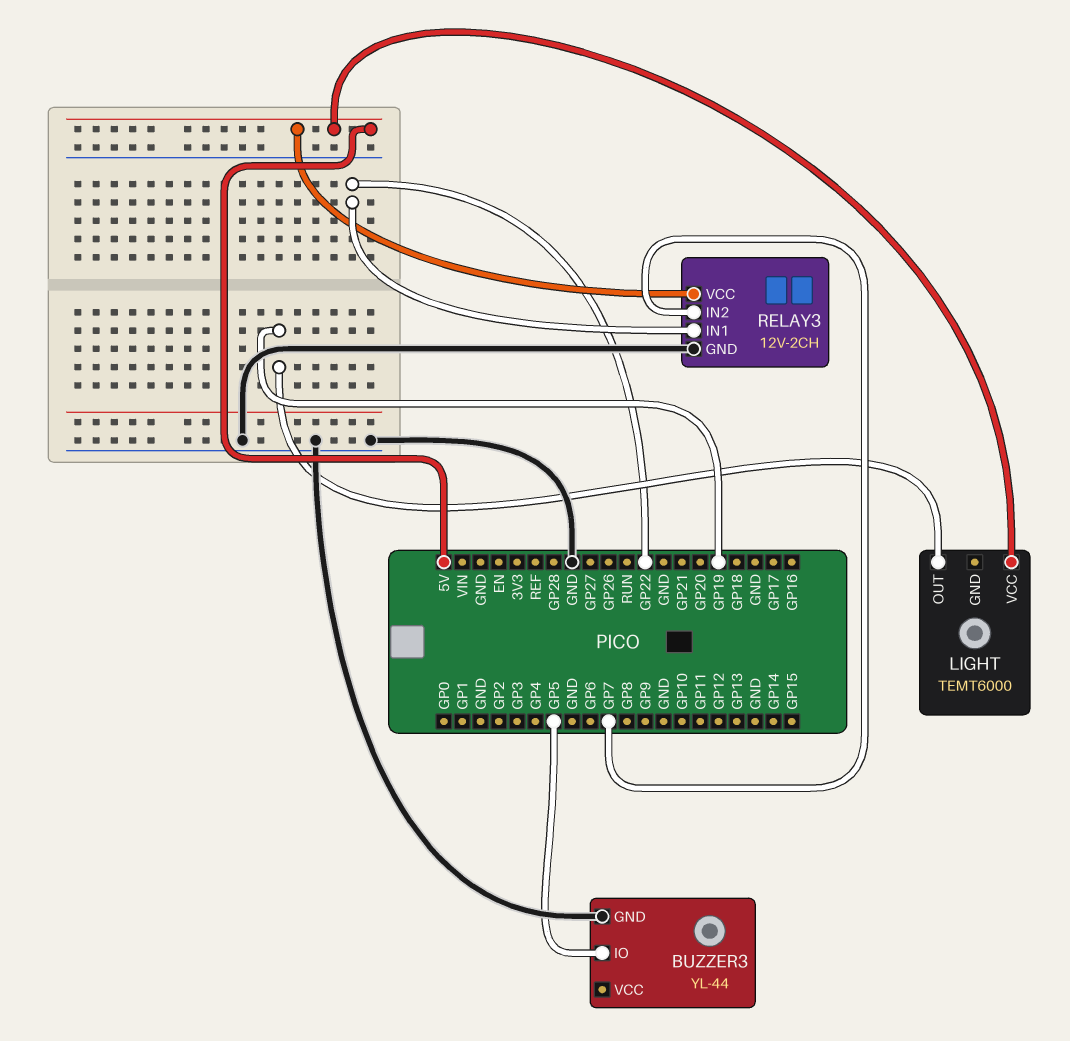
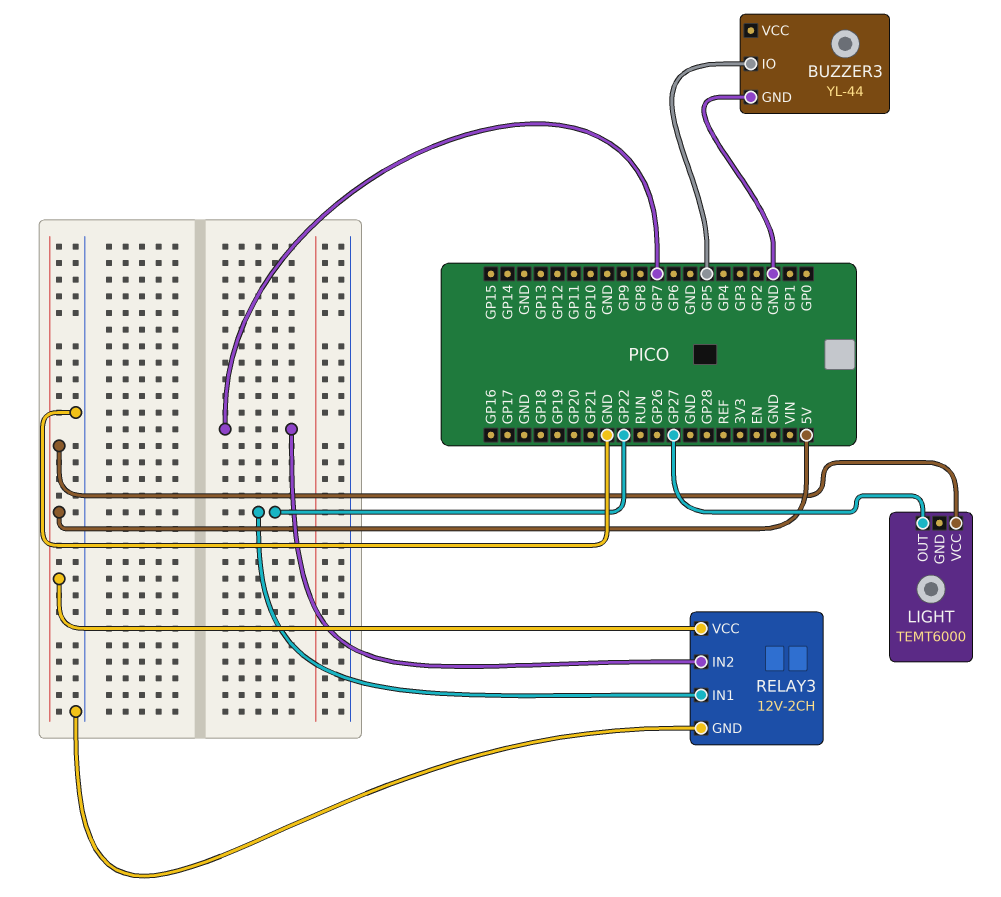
LIGHT pin OUT: GP19 -> GP27

